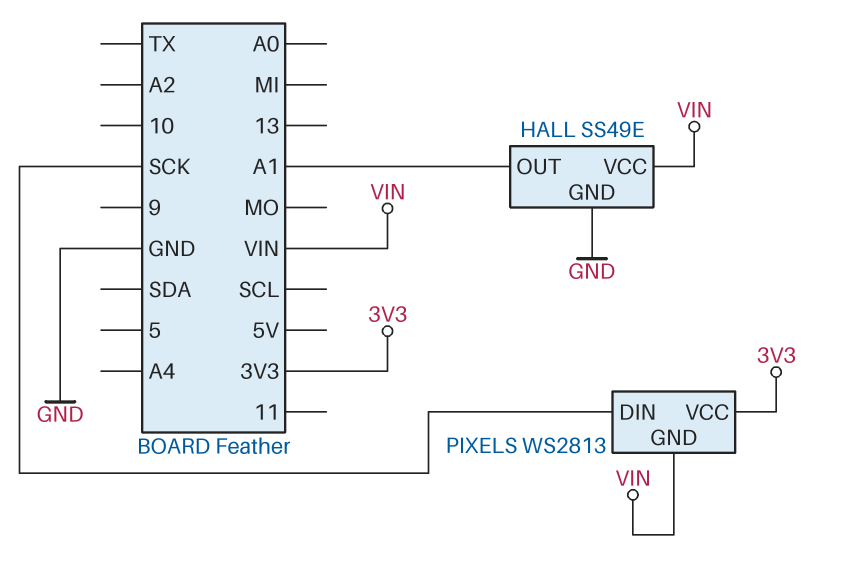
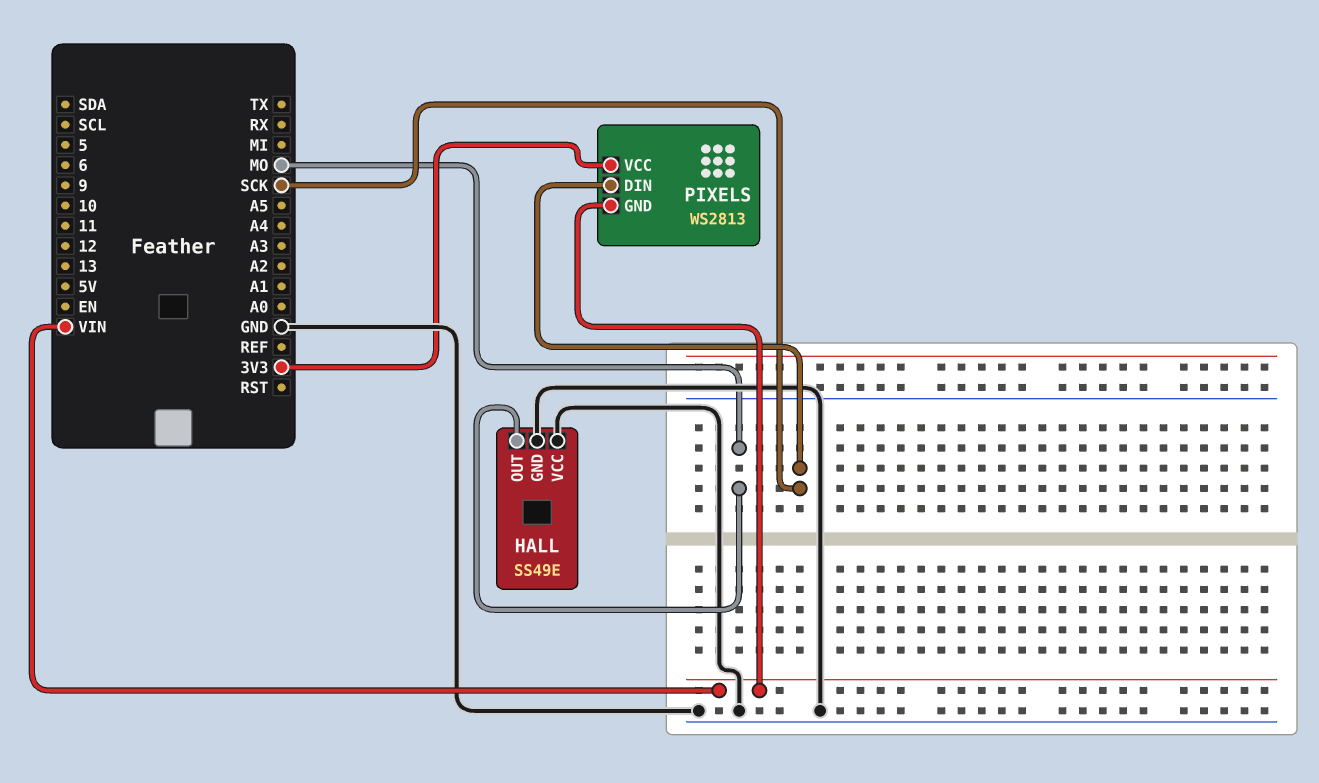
HALL pin OUT: A1 -> MO
HALL pin VCC: VIN -> GND

